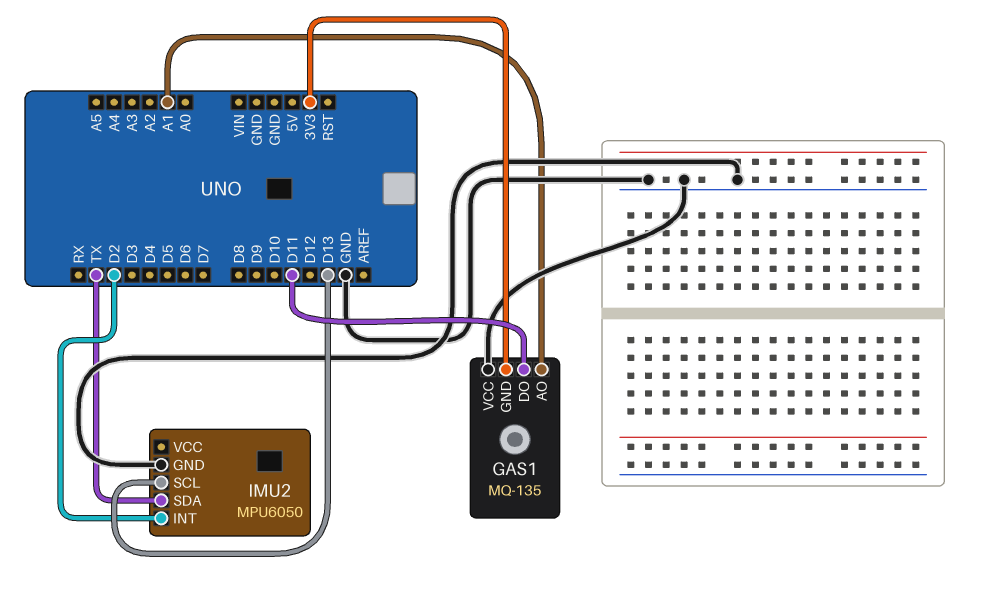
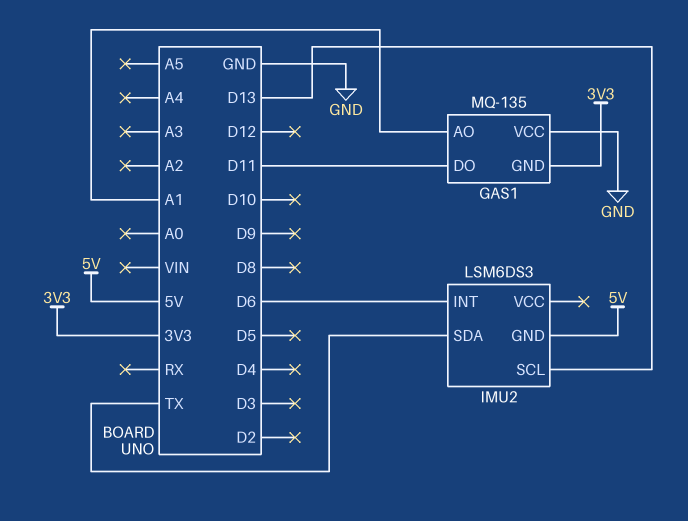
IMU2: MPU6050 -> LSM6DS3
IMU2 pin GND: GND -> 5V
IMU2 pin INT: D2 -> D6

